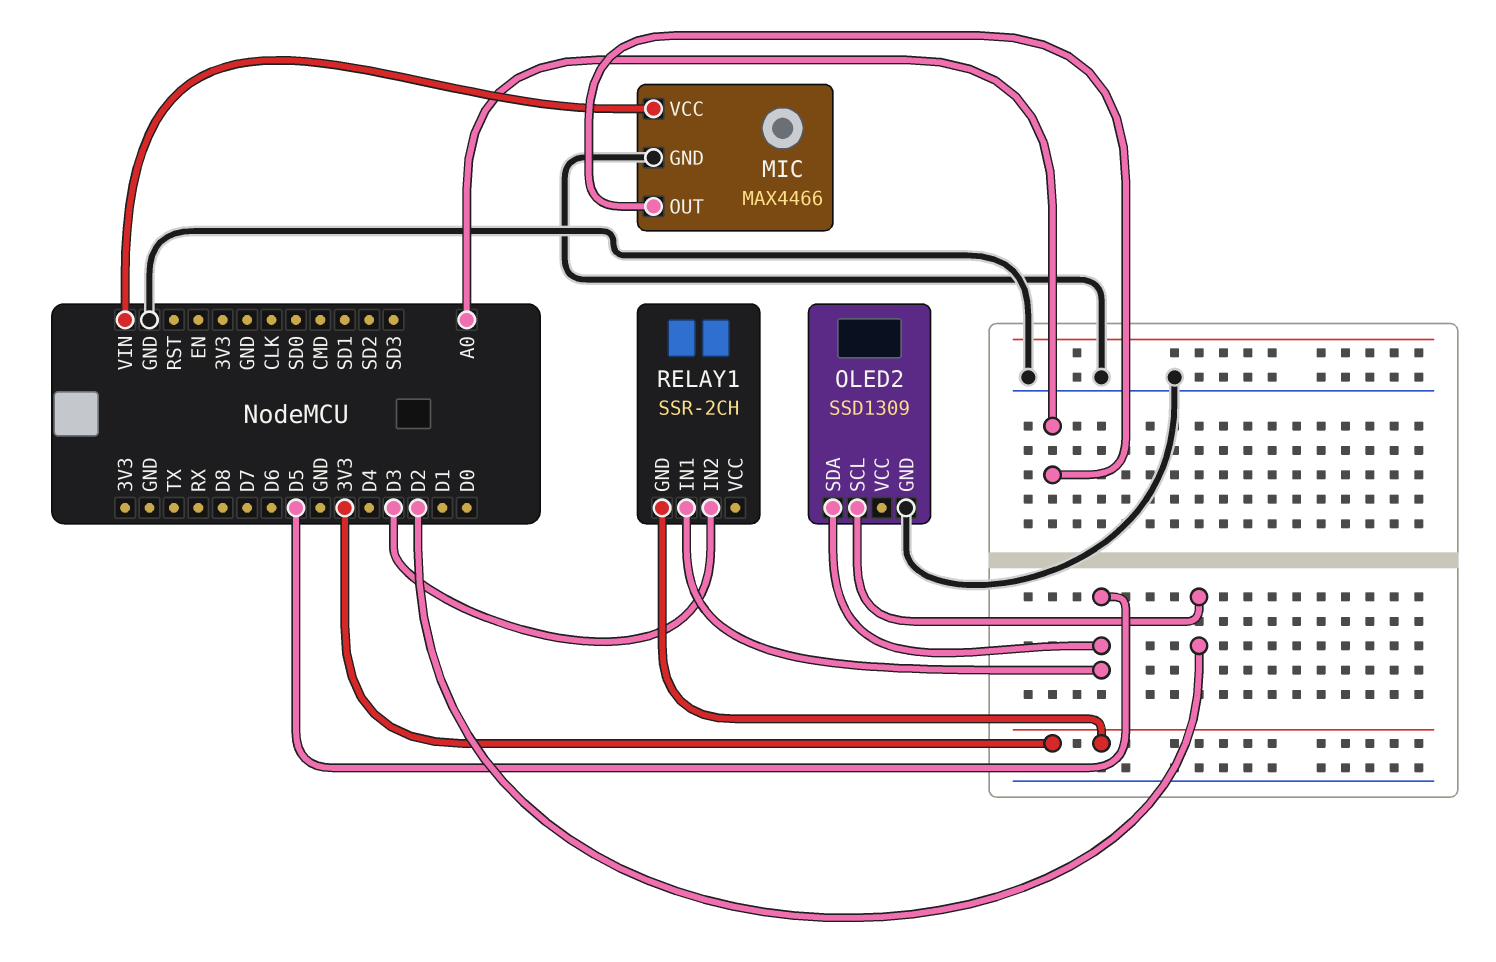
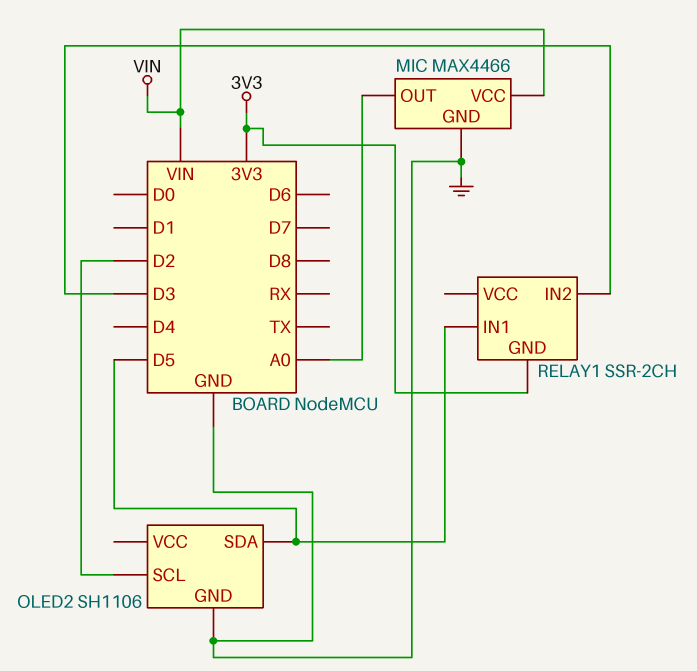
OLED2: SSD1309 -> SH1106

